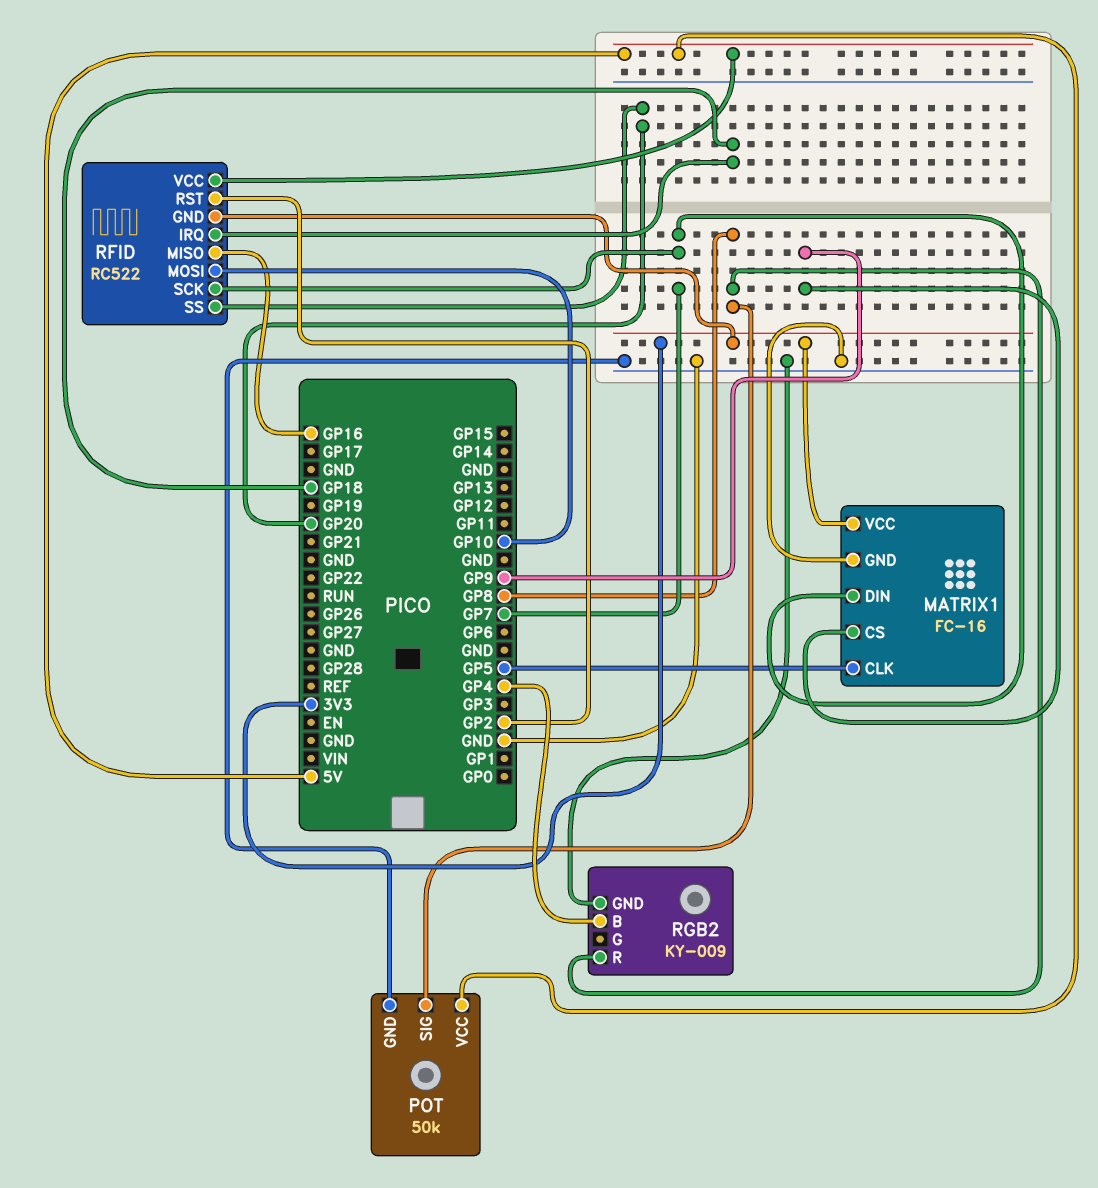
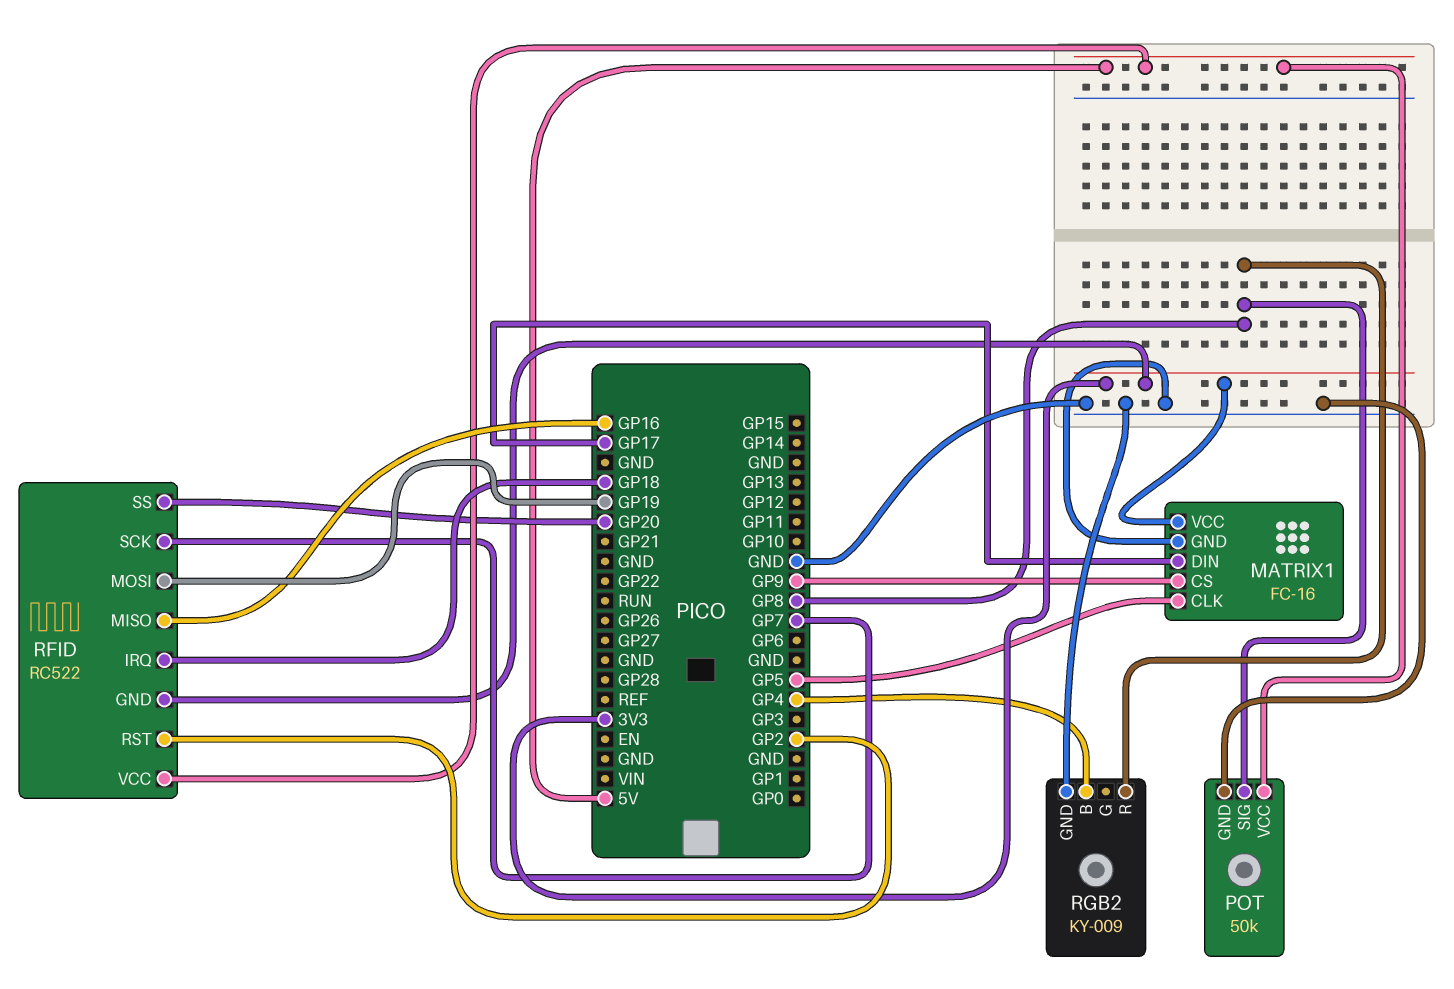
MATRIX1 pin DIN: GP7 -> GP17
RFID pin MOSI: GP10 -> GP19

